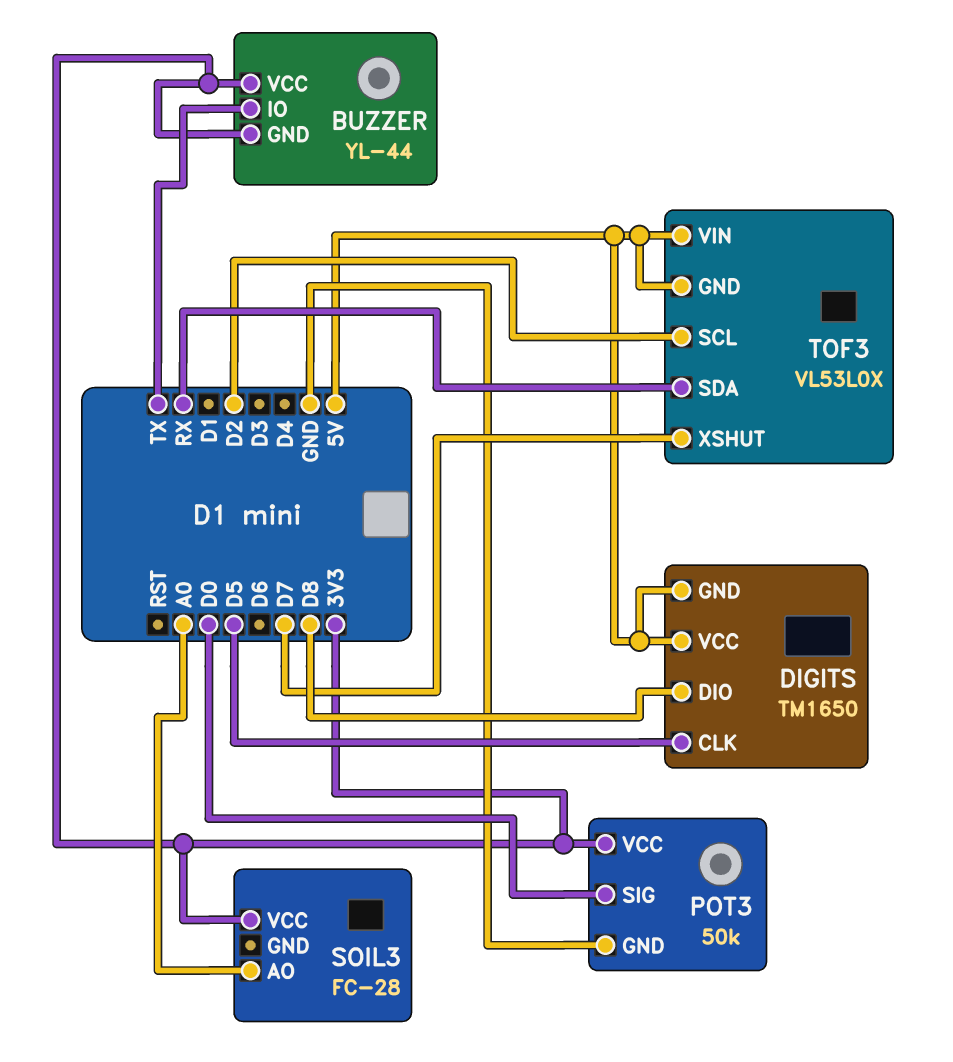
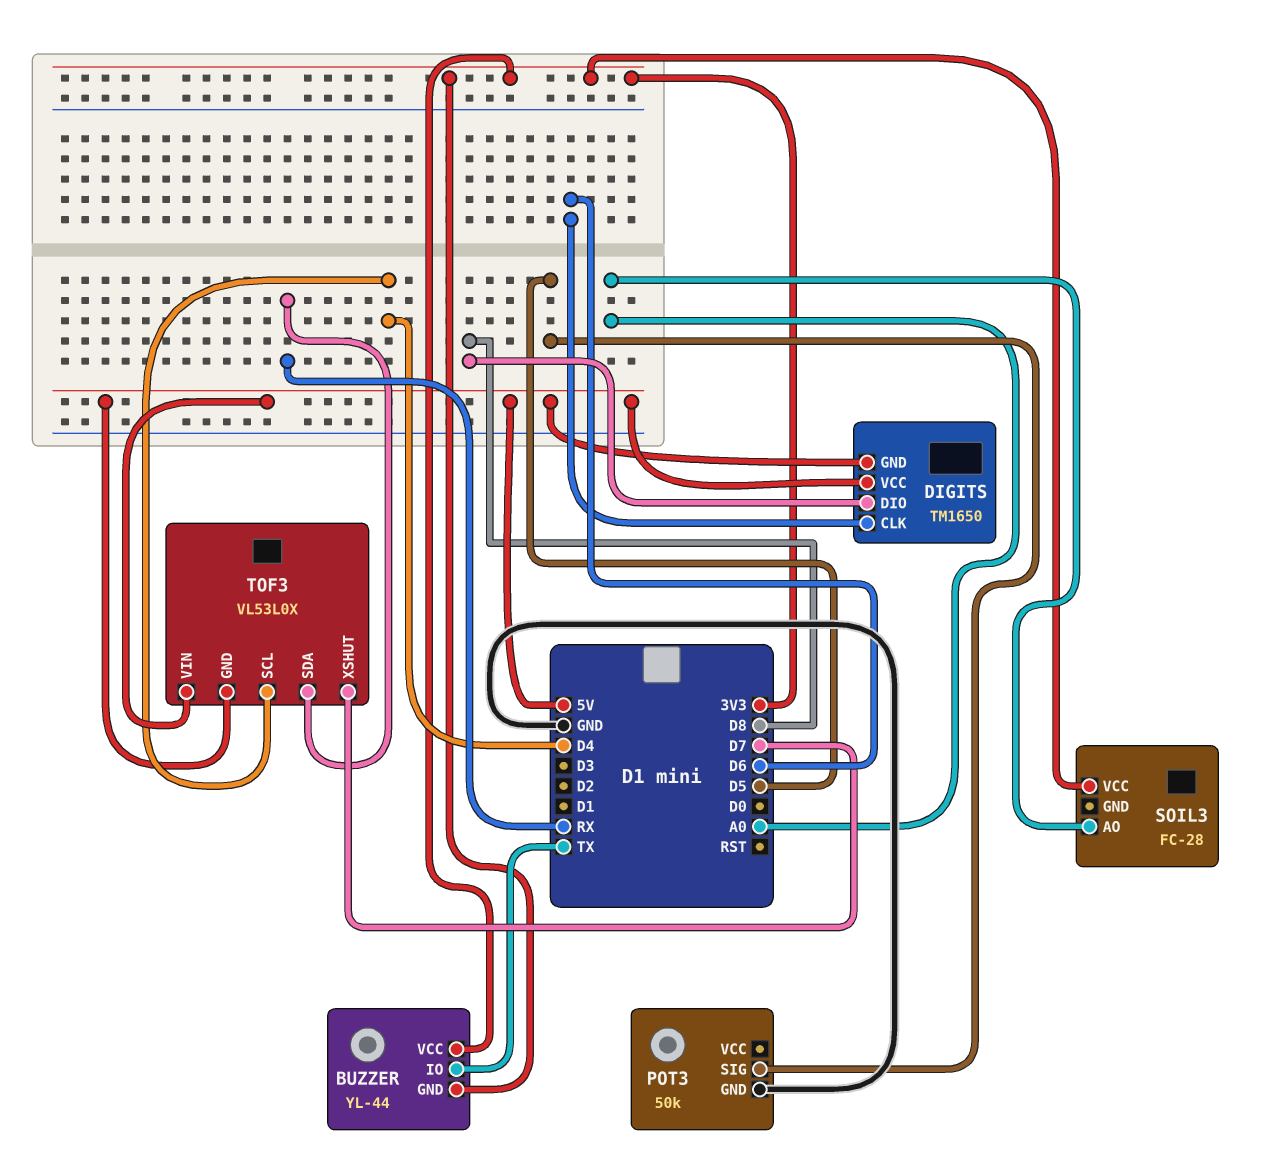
DIGITS pin CLK: D5 -> D6
POT3 pin SIG: D0 -> D5
POT3 pin VCC: 3V3 -> none
TOF3 pin SCL: D2 -> D4

